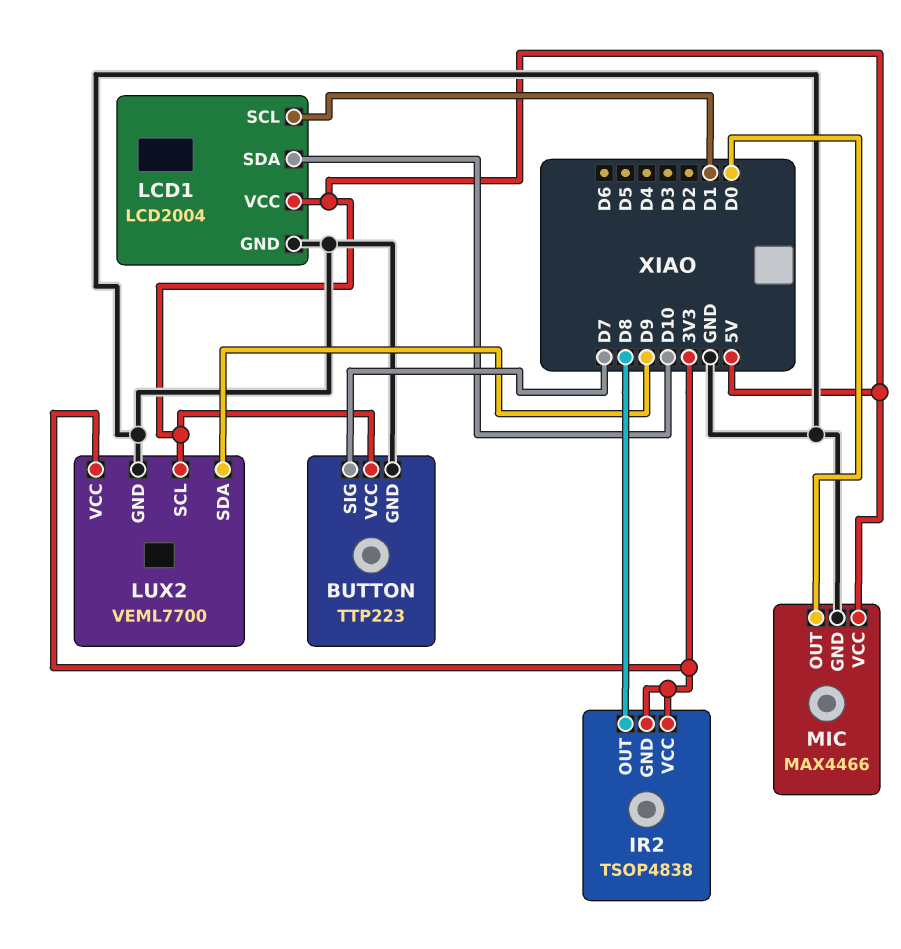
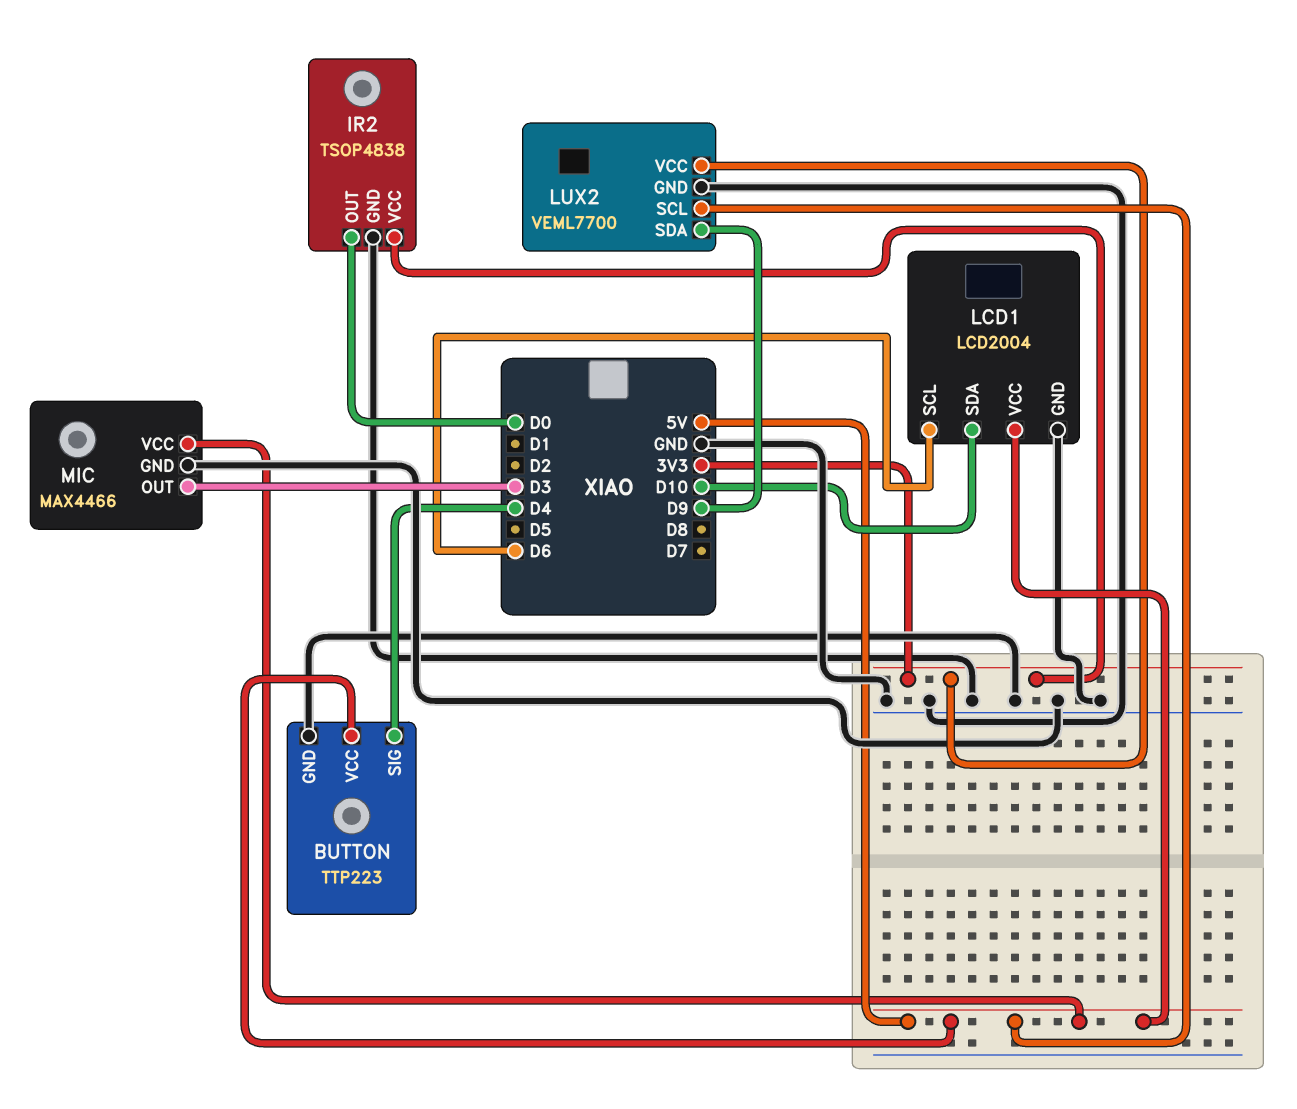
BUTTON pin SIG: D7 -> D4
IR2 pin GND: 3V3 -> GND
IR2 pin OUT: D8 -> D0
LCD1 pin SCL: D1 -> D6
MIC pin OUT: D0 -> D3

